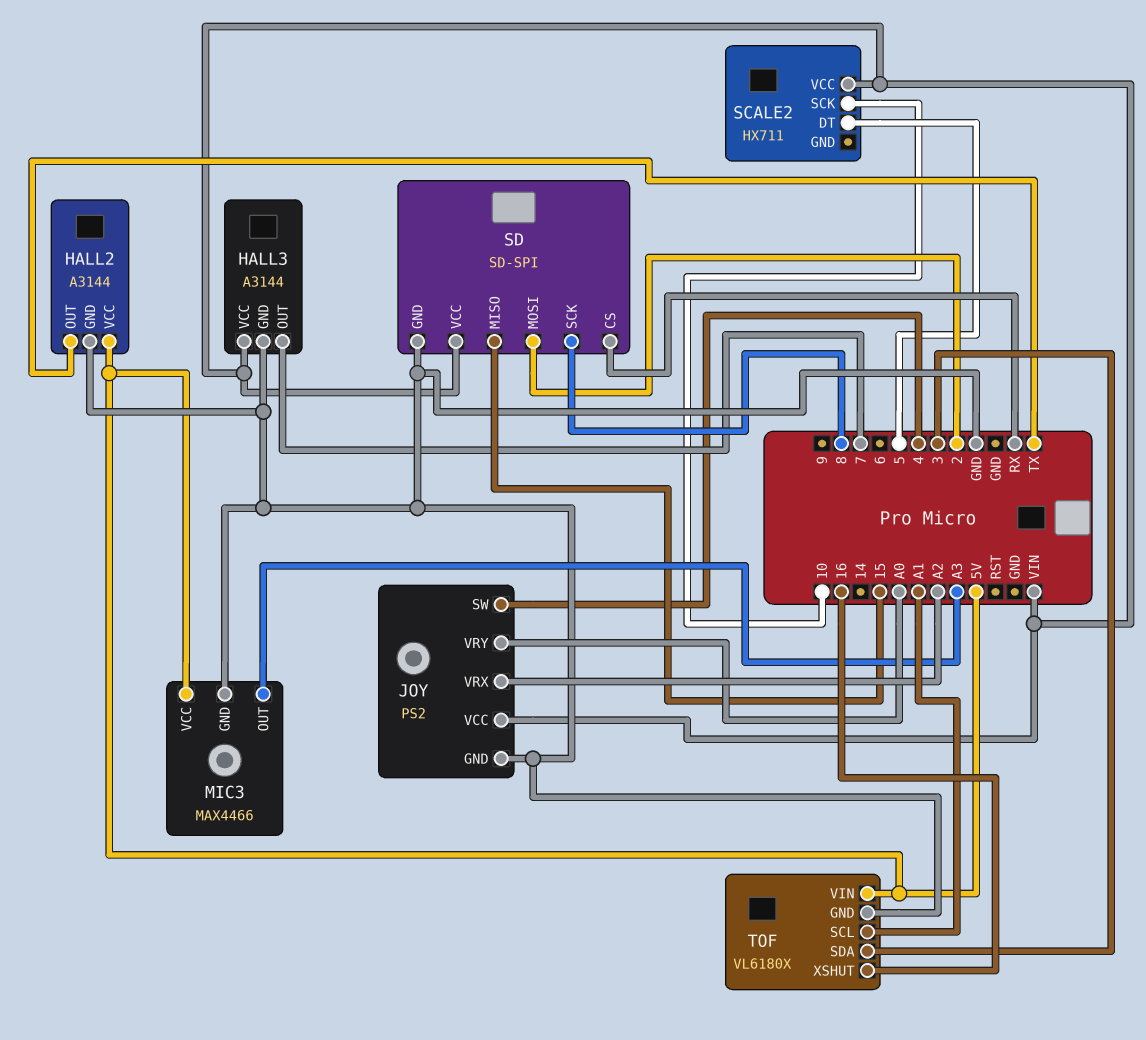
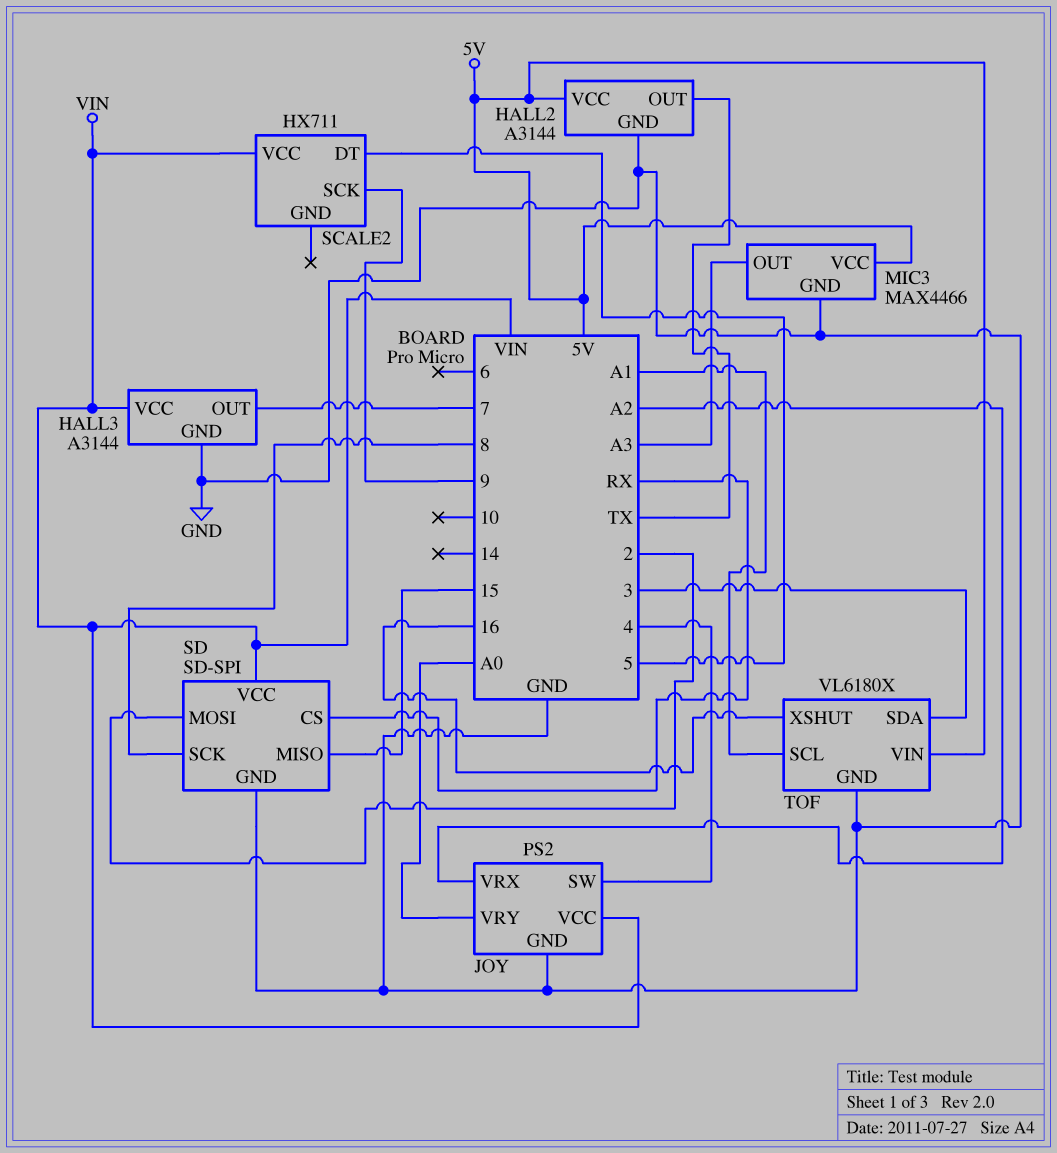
SCALE2 pin SCK: 10 -> 9

